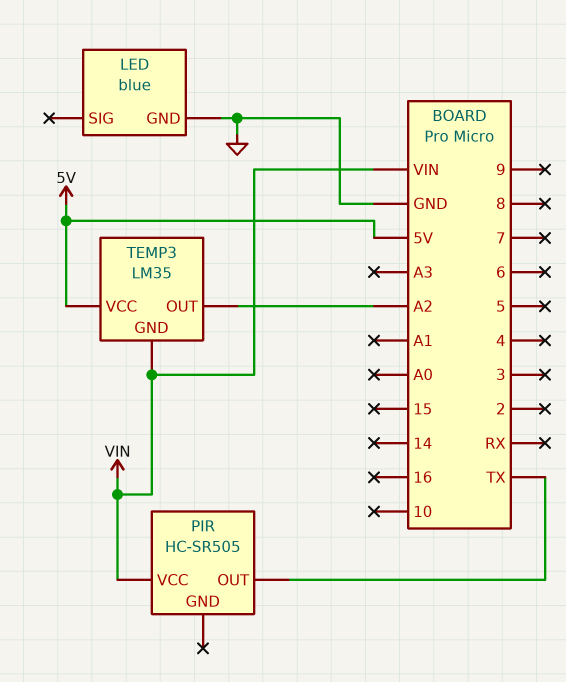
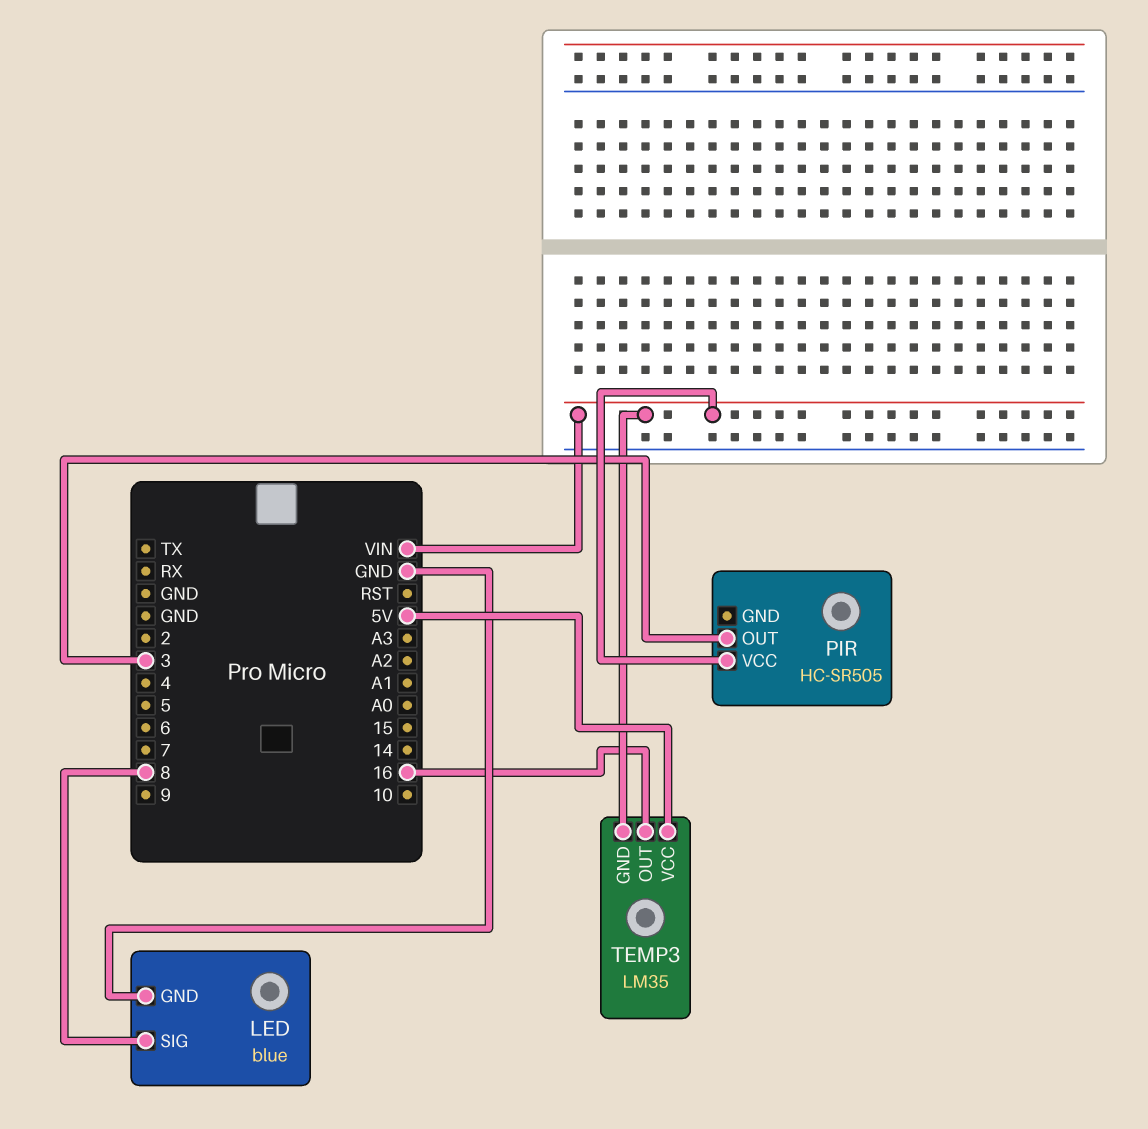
LED pin SIG: none -> 8
PIR pin OUT: TX -> 3
TEMP3 pin OUT: A2 -> 16

